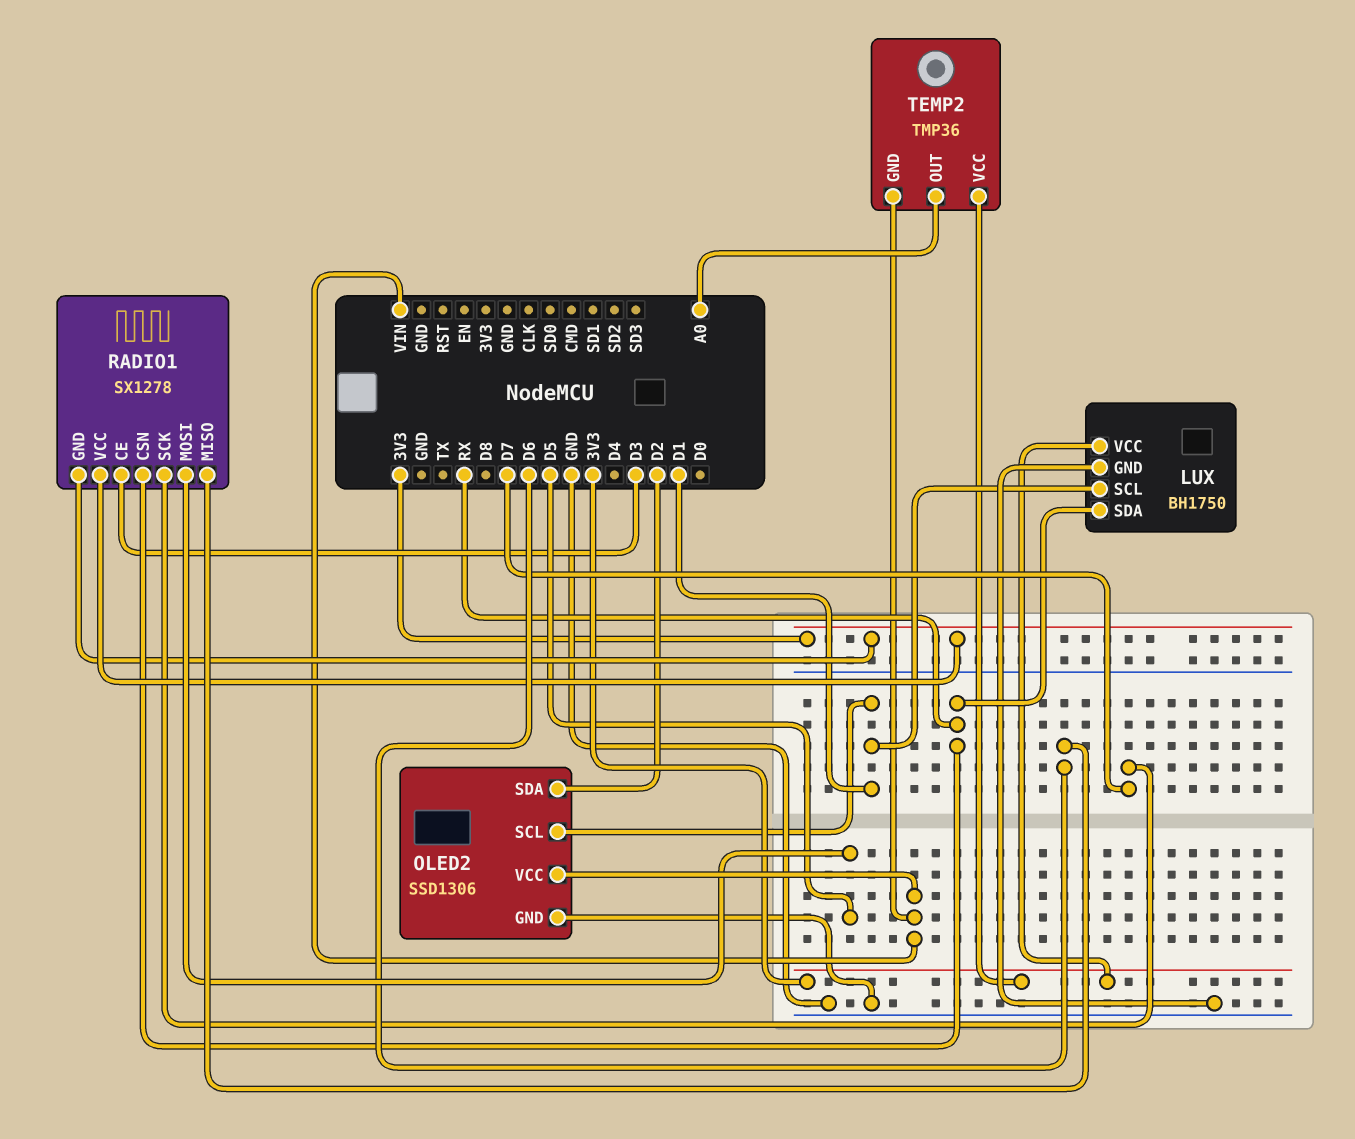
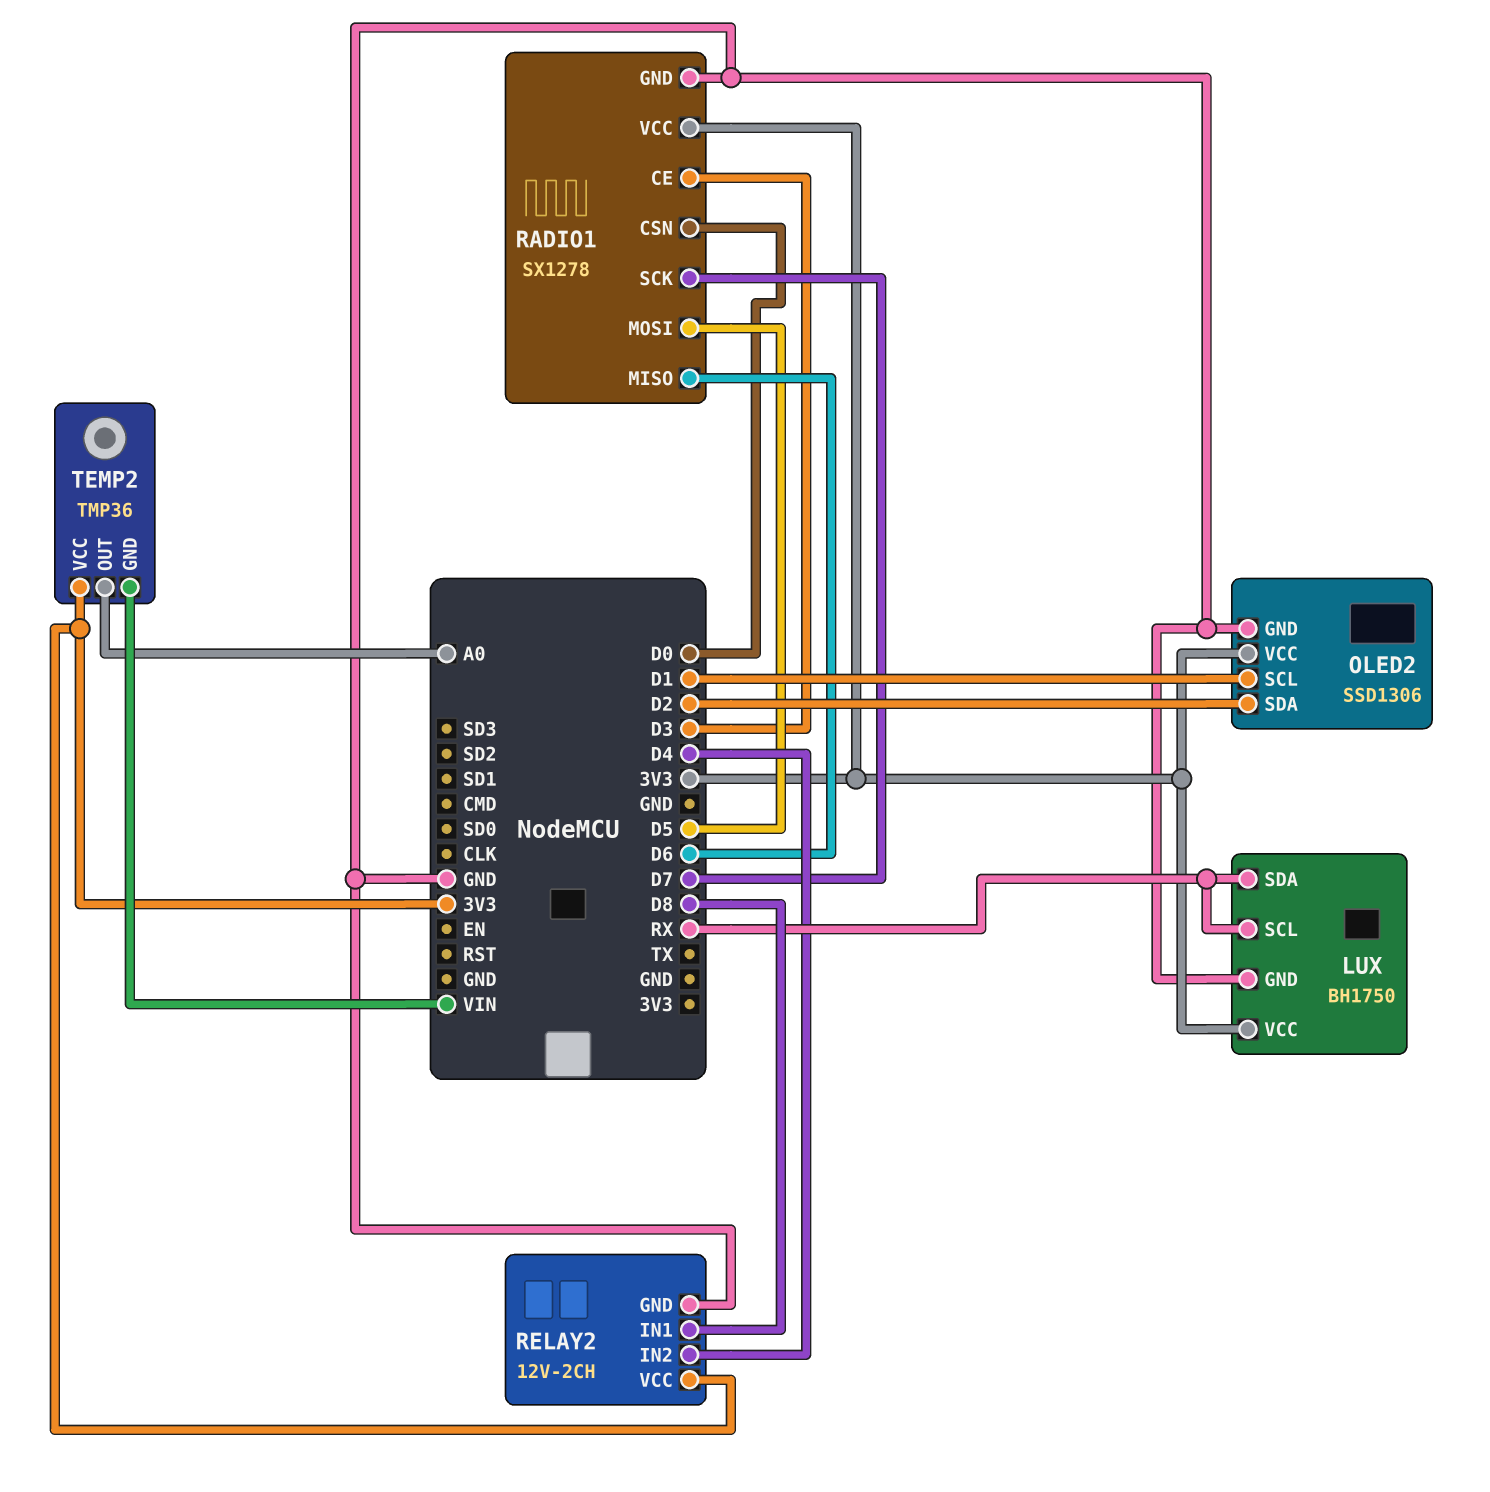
LUX pin SCL: D1 -> RX
OLED2 pin VCC: VIN -> 3V3
RADIO1 pin CSN: RX -> D0
RADIO1 pin GND: 3V3 -> GND
RELAY2: none -> 12V-2CH
RELAY2 pin GND: none -> GND
RELAY2 pin IN1: none -> D8
RELAY2 pin IN2: none -> D4
RELAY2 pin VCC: none -> 3V3

